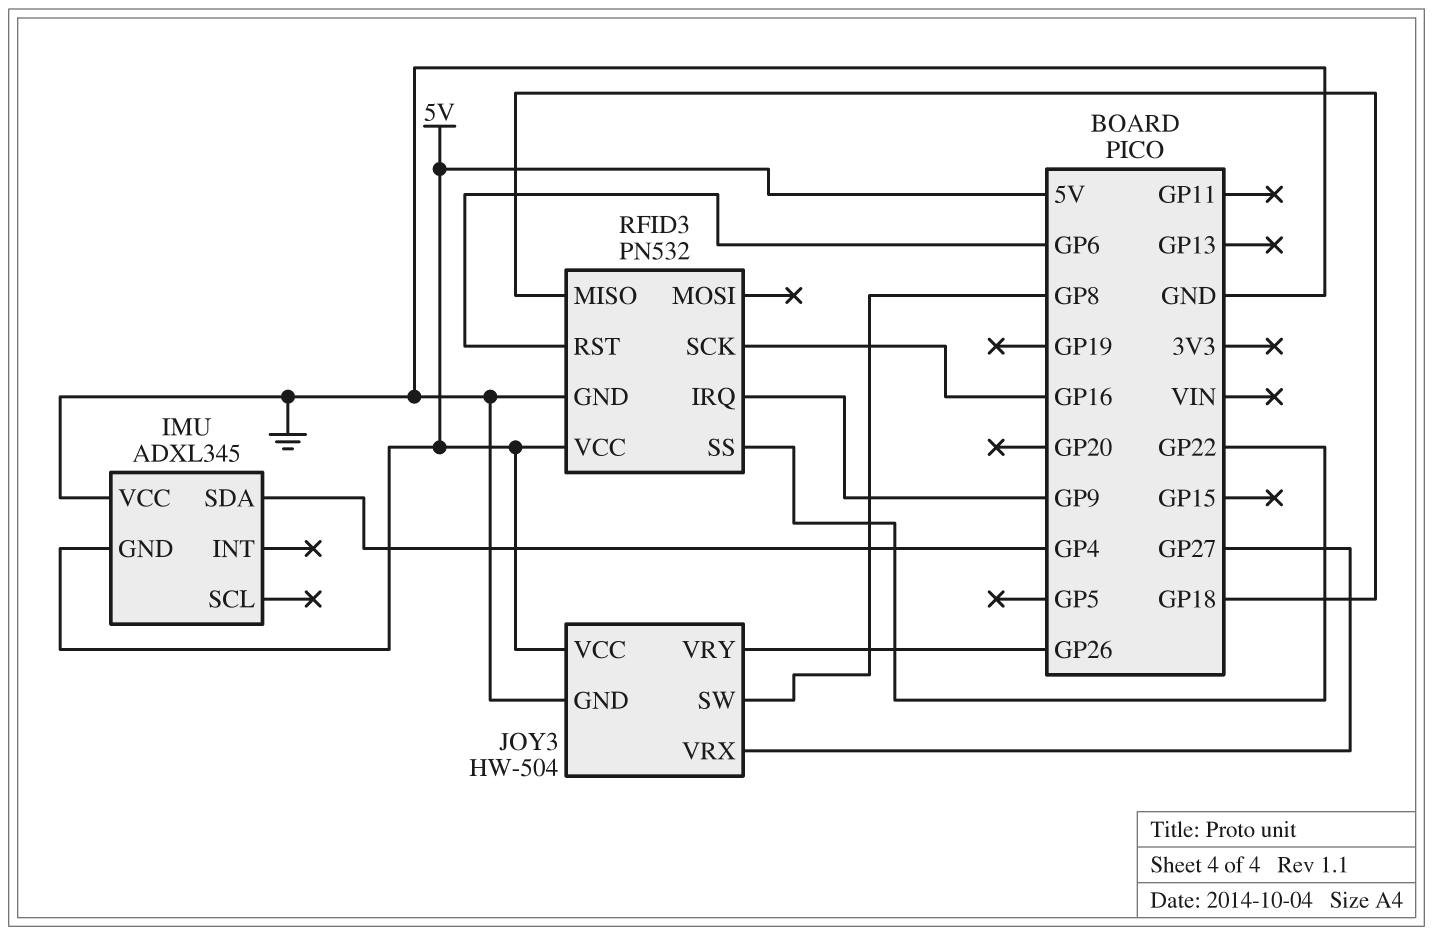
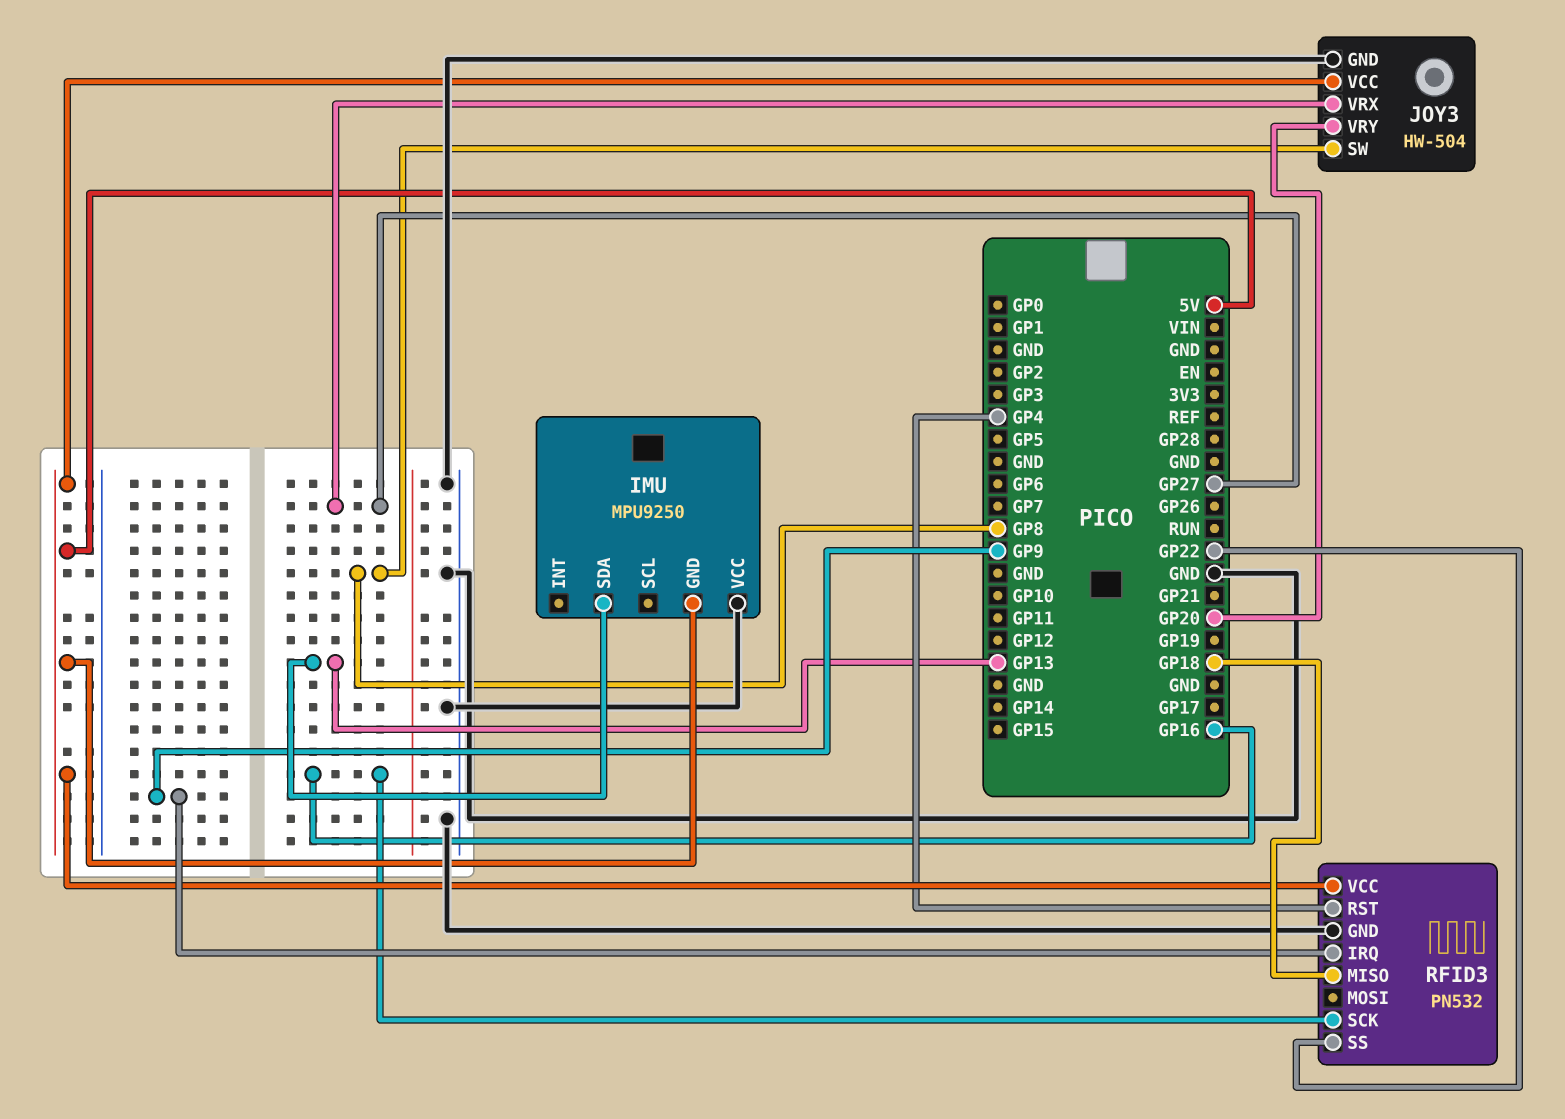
IMU: ADXL345 -> MPU9250
IMU pin SDA: GP4 -> GP13
JOY3 pin VRY: GP26 -> GP20
RFID3 pin RST: GP6 -> GP4

